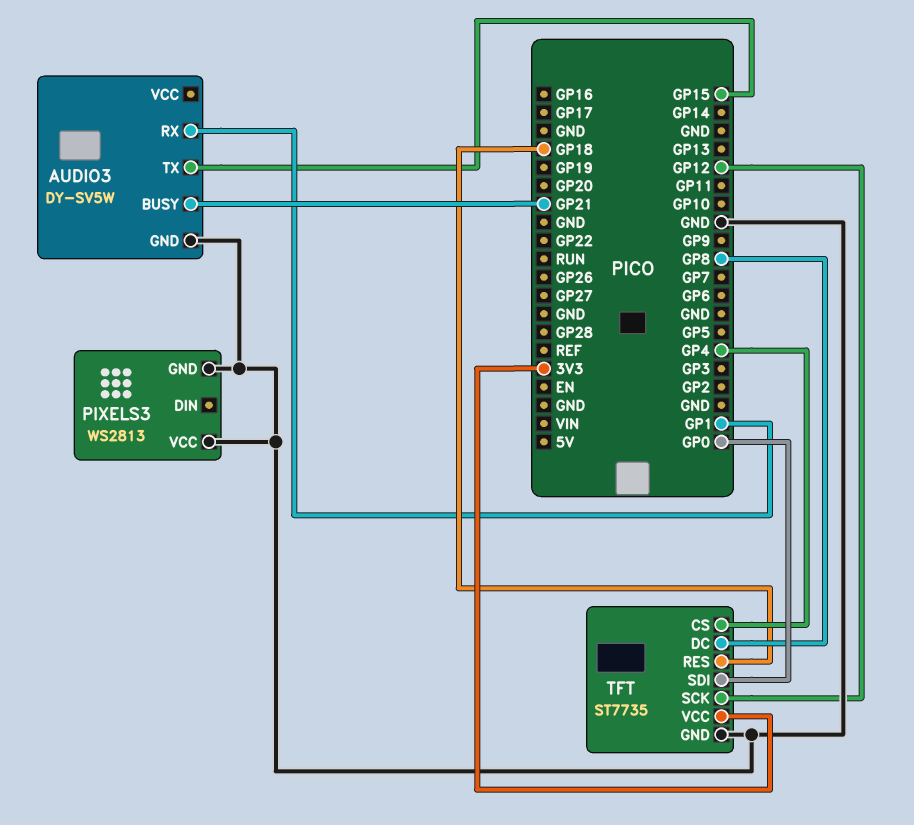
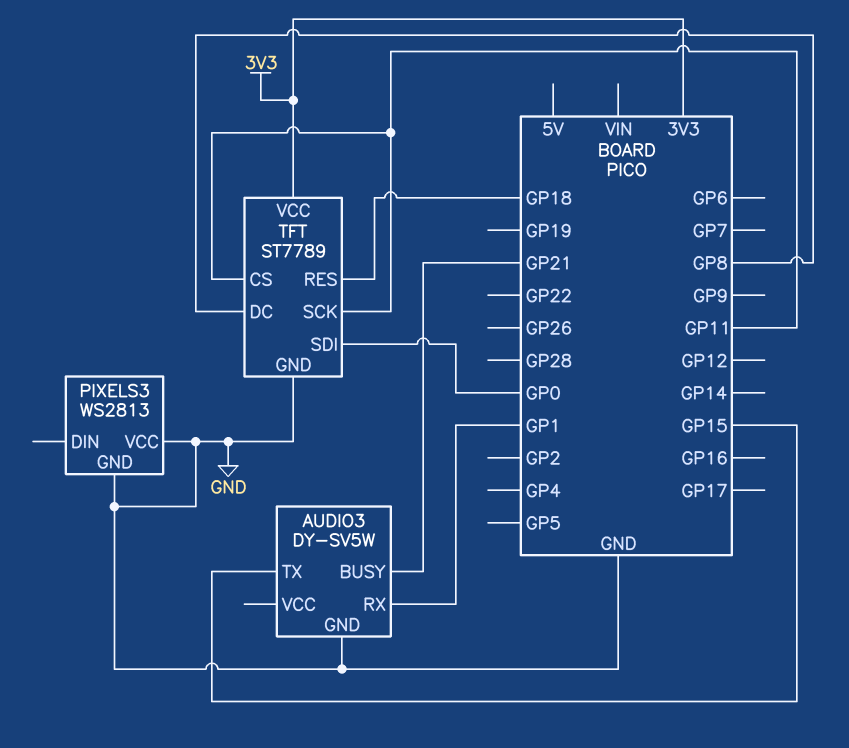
TFT: ST7735 -> ST7789
TFT pin CS: GP4 -> GP11
TFT pin SCK: GP12 -> GP11

